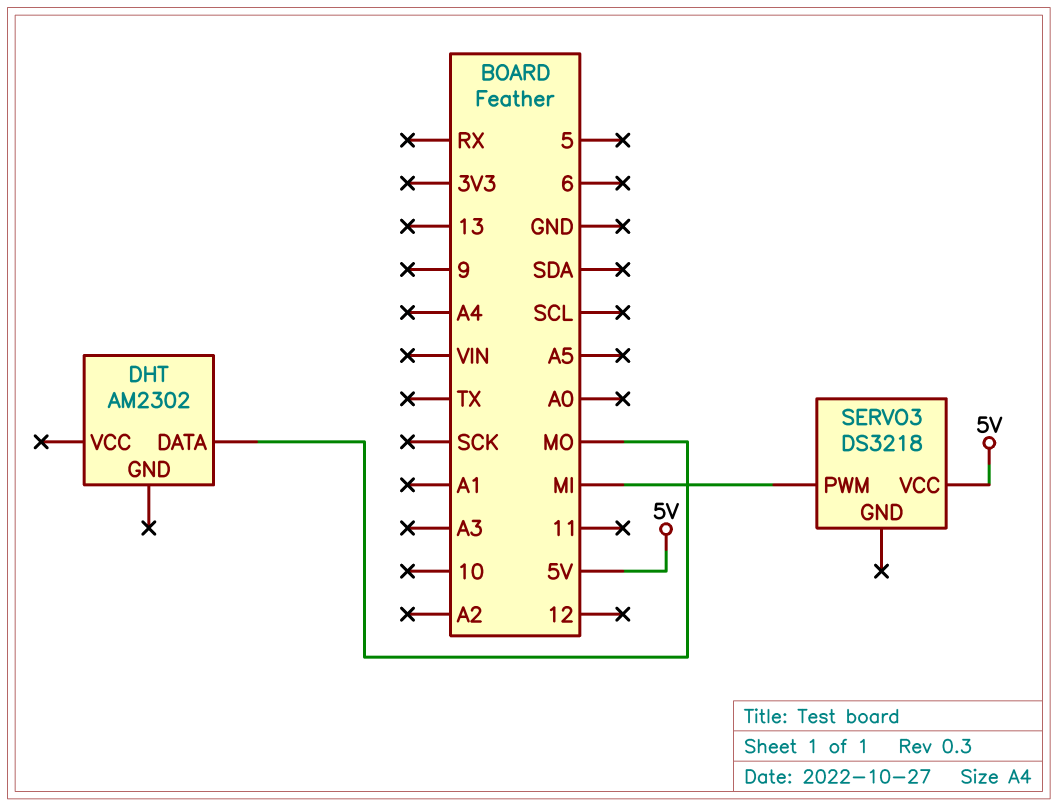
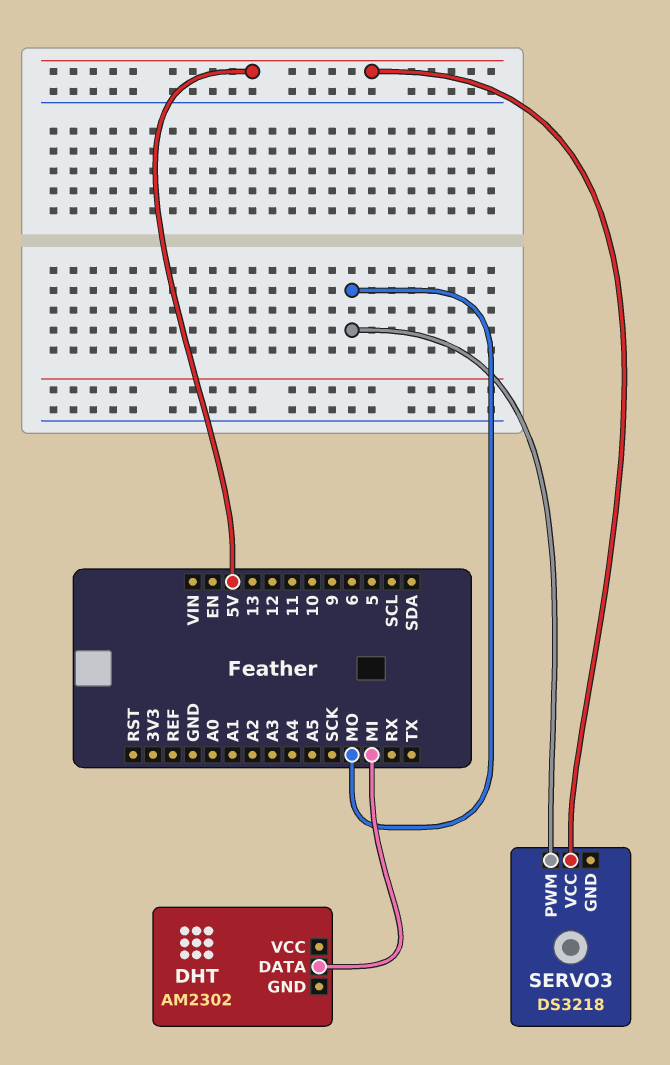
DHT pin DATA: MO -> MI
SERVO3 pin PWM: MI -> MO

